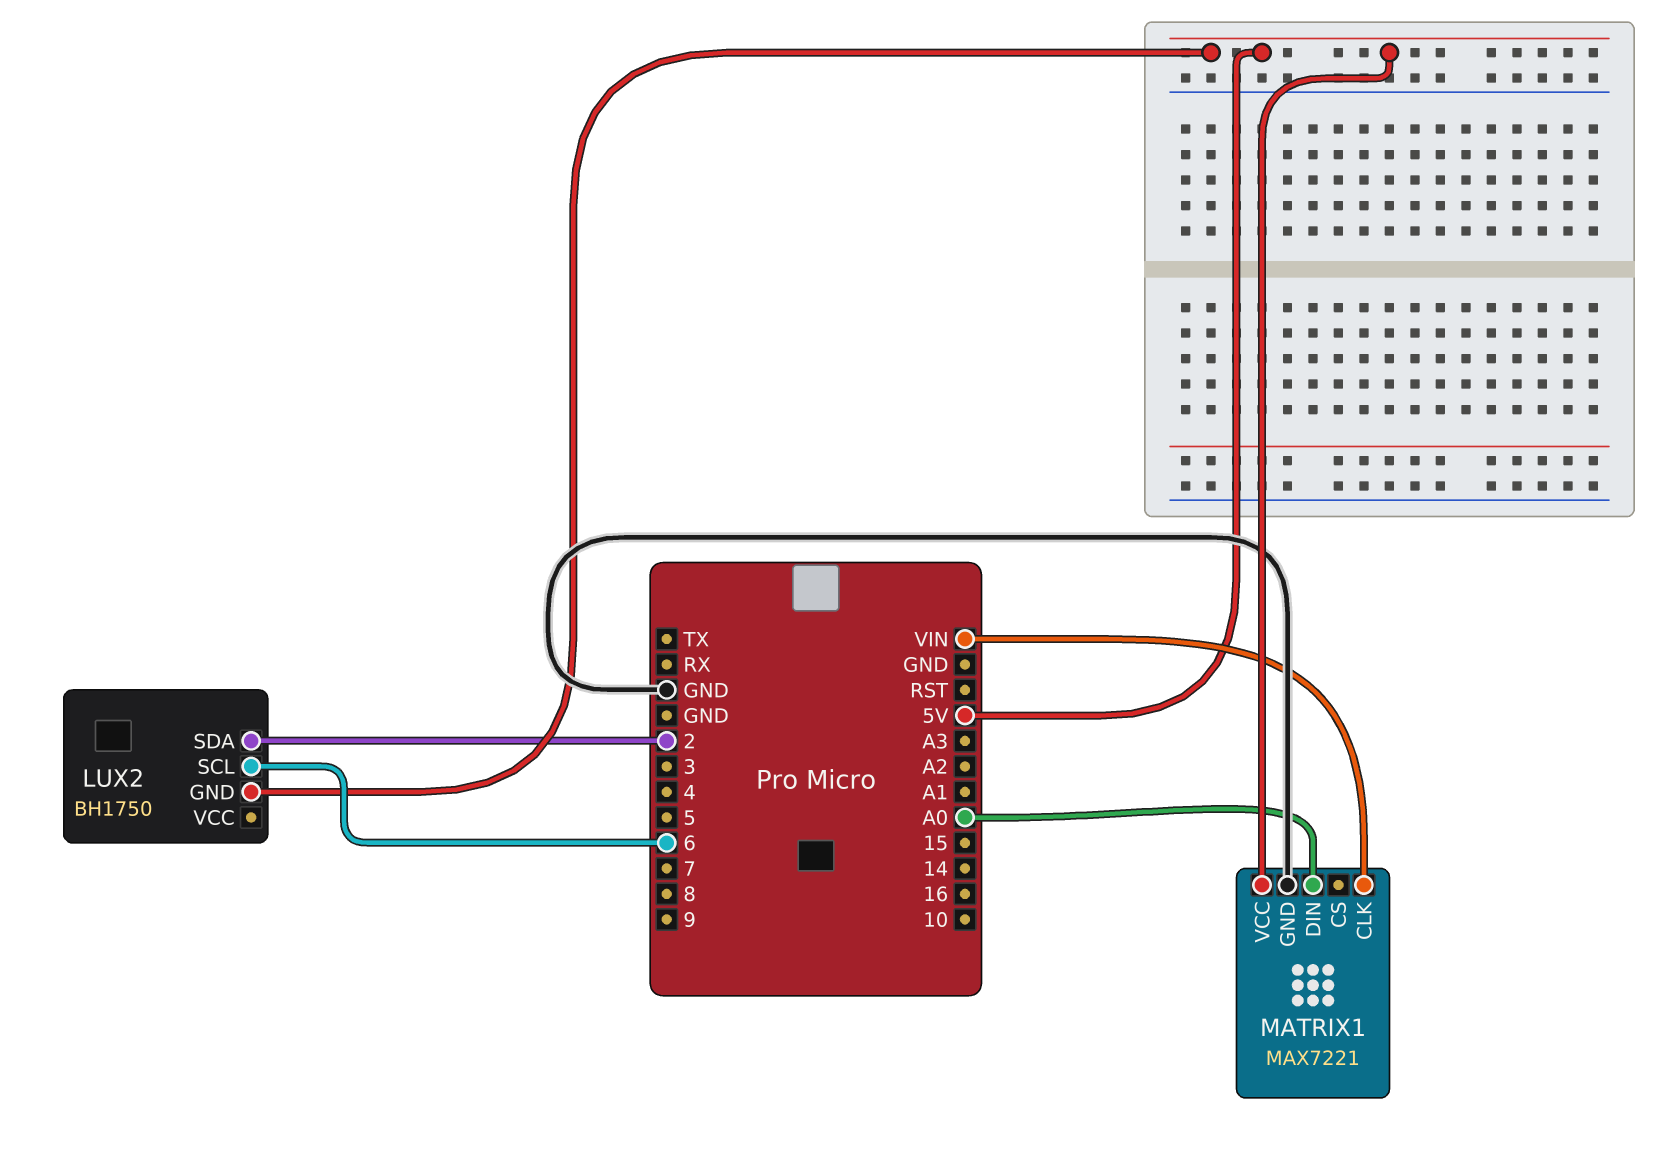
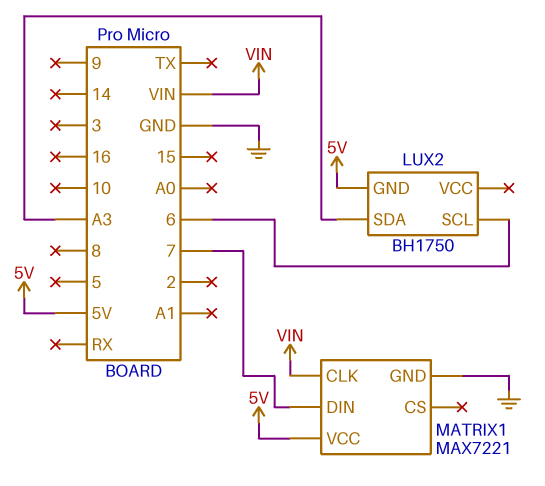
LUX2 pin SDA: 2 -> A3
MATRIX1 pin DIN: A0 -> 7

